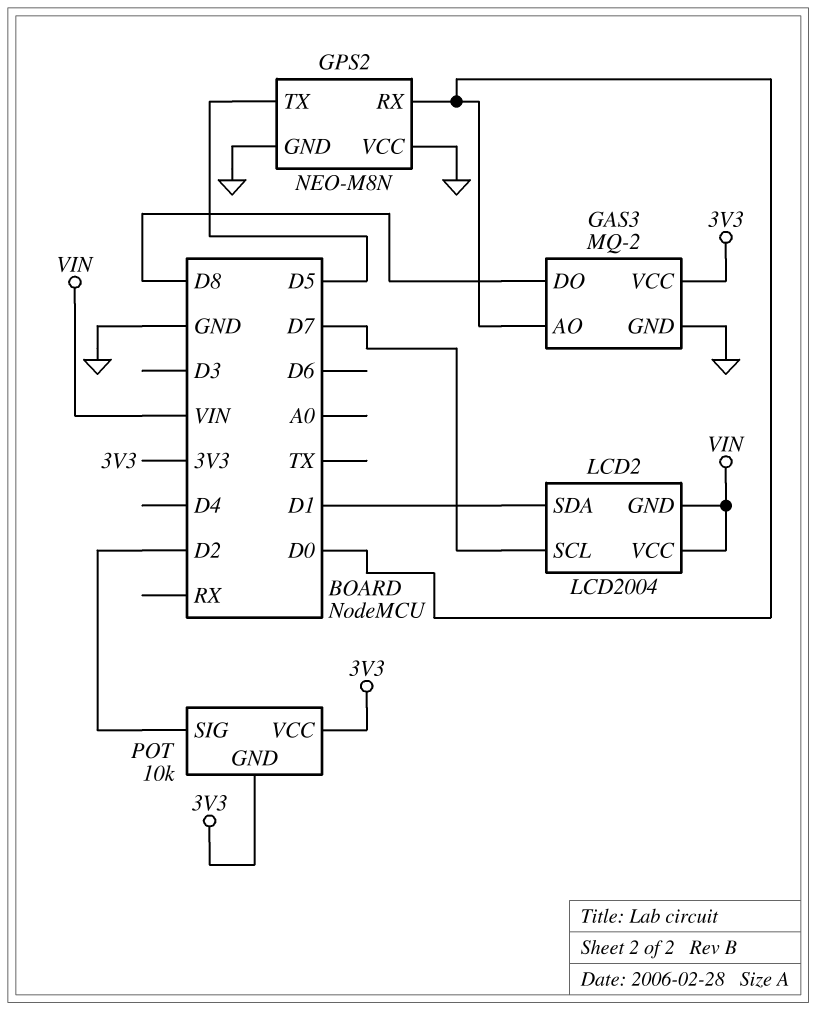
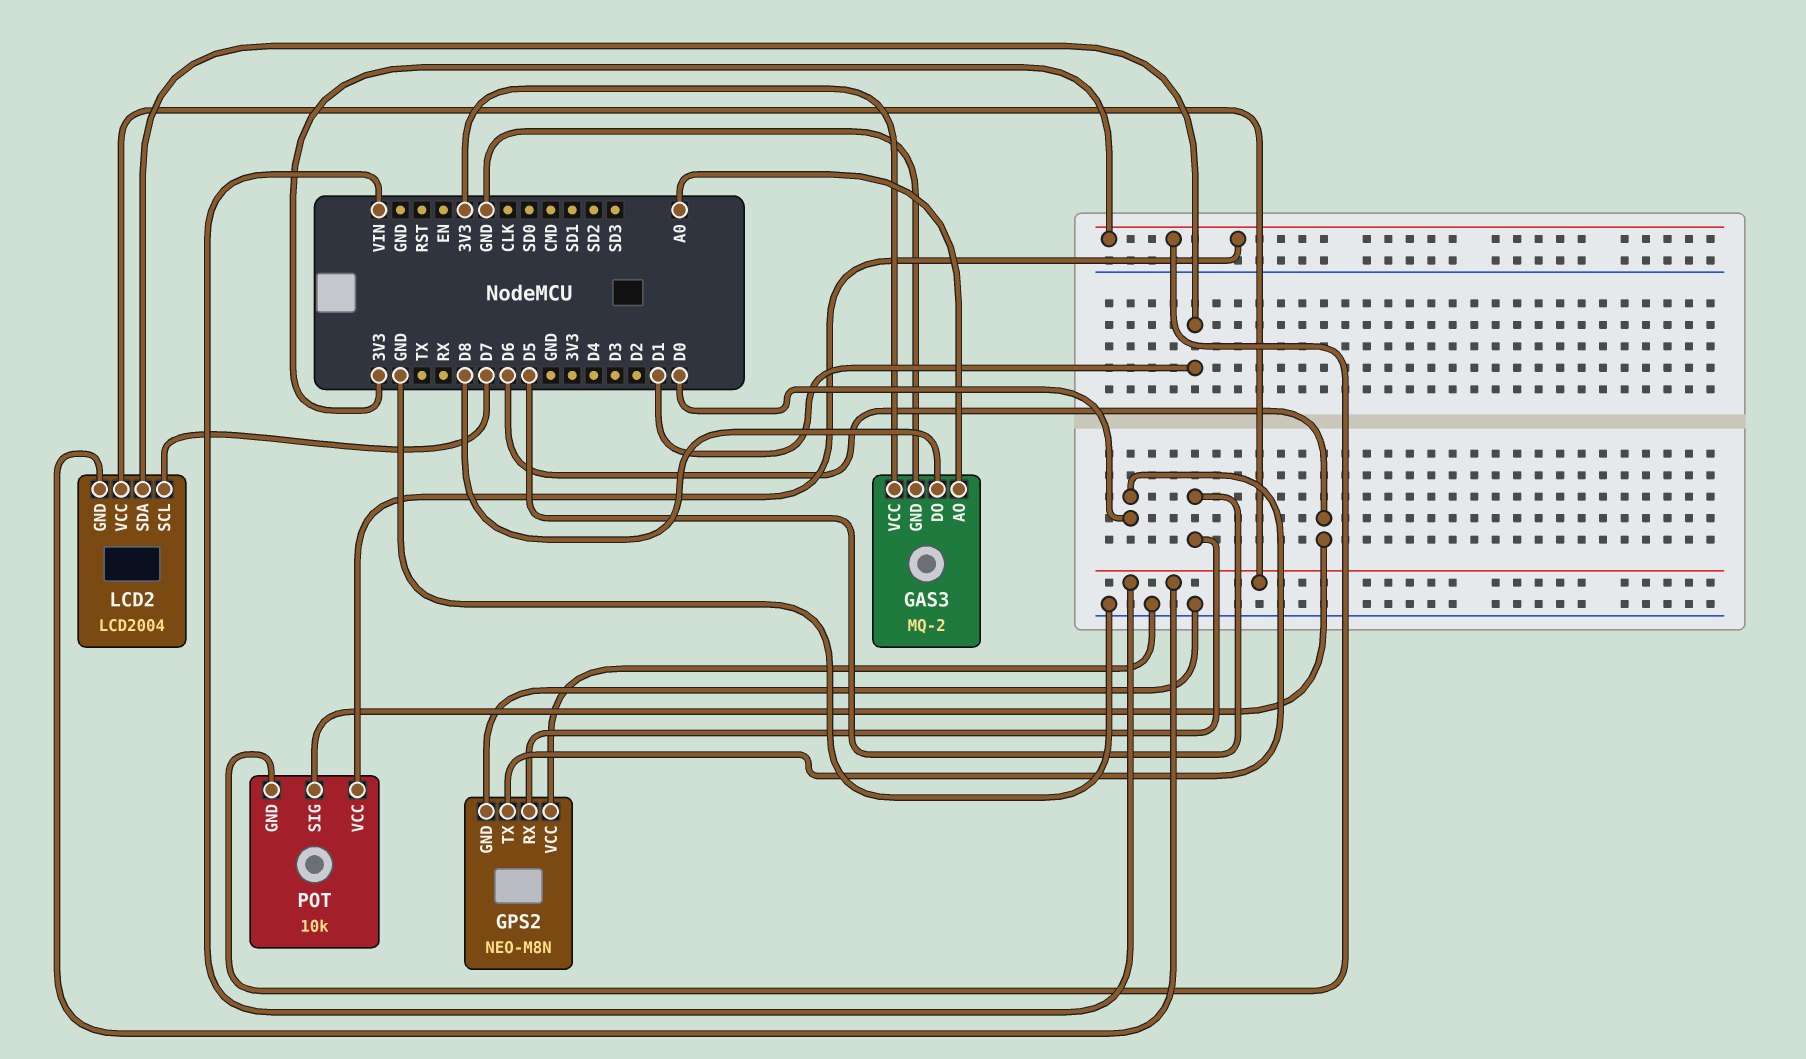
GAS3 pin AO: D0 -> A0
GPS2 pin RX: D0 -> D5
GPS2 pin TX: D5 -> D0
POT pin SIG: D2 -> D6

